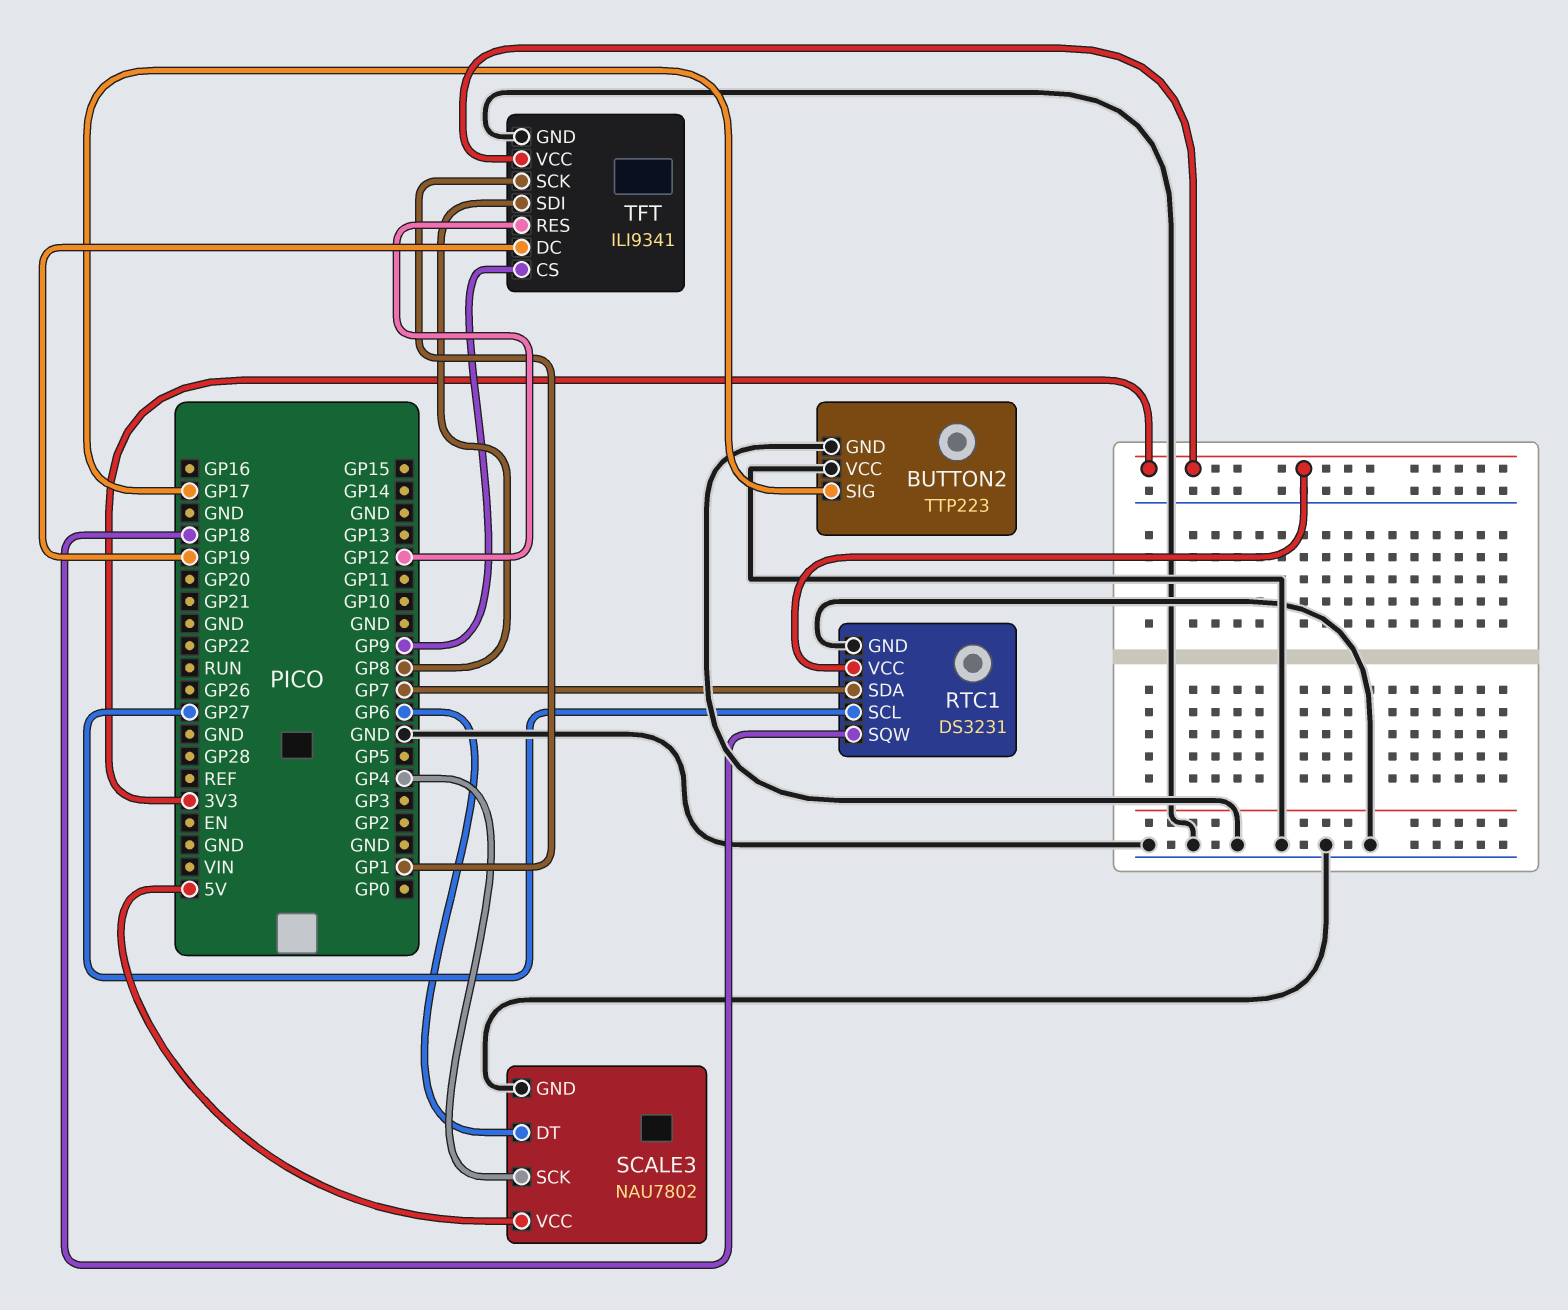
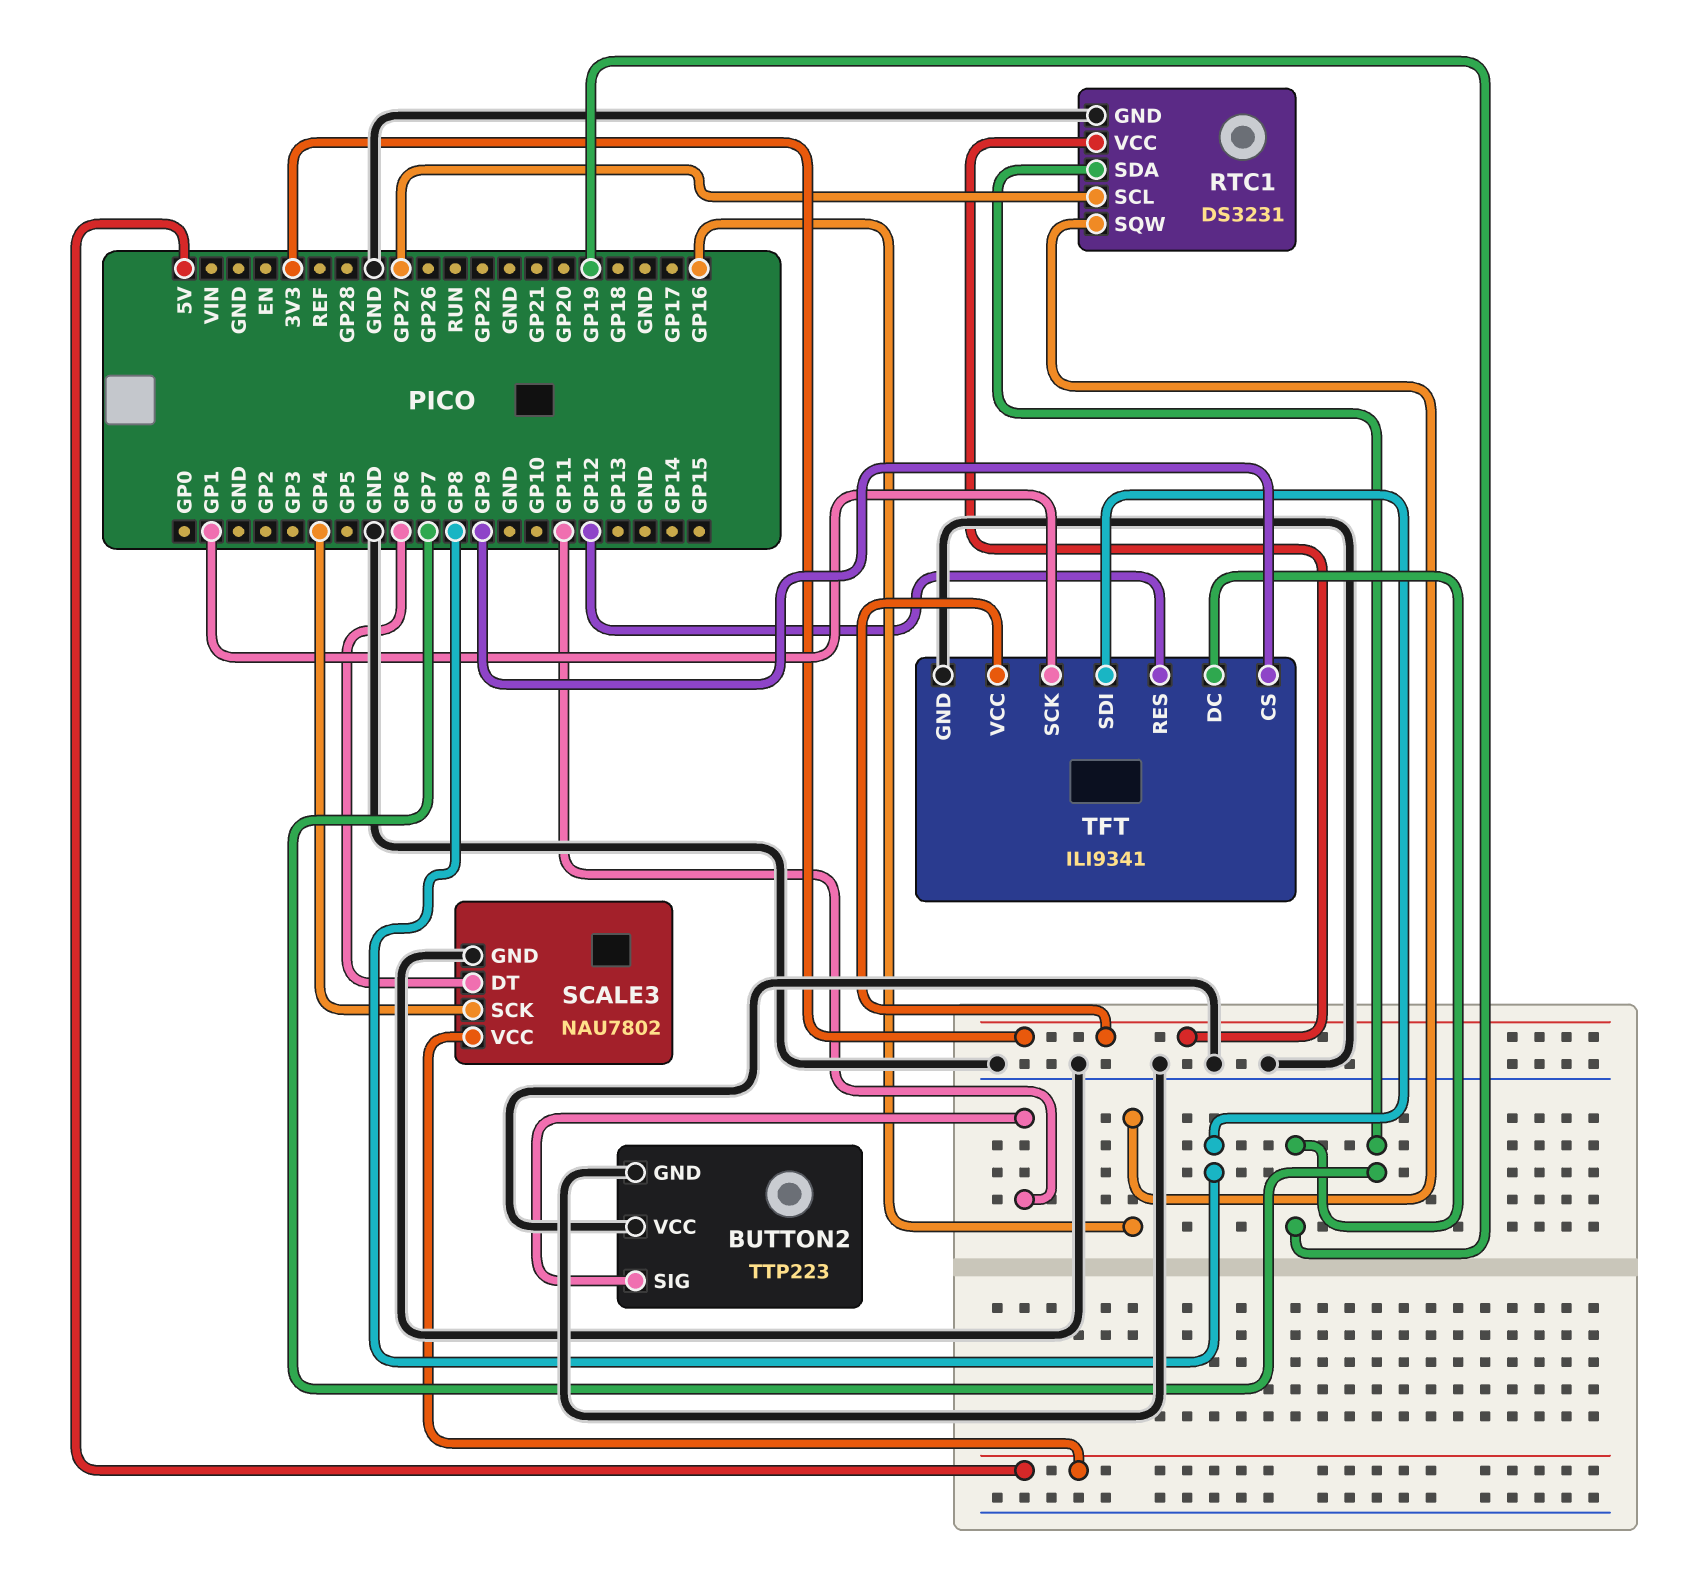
BUTTON2 pin SIG: GP17 -> GP11
RTC1 pin SQW: GP18 -> GP16

